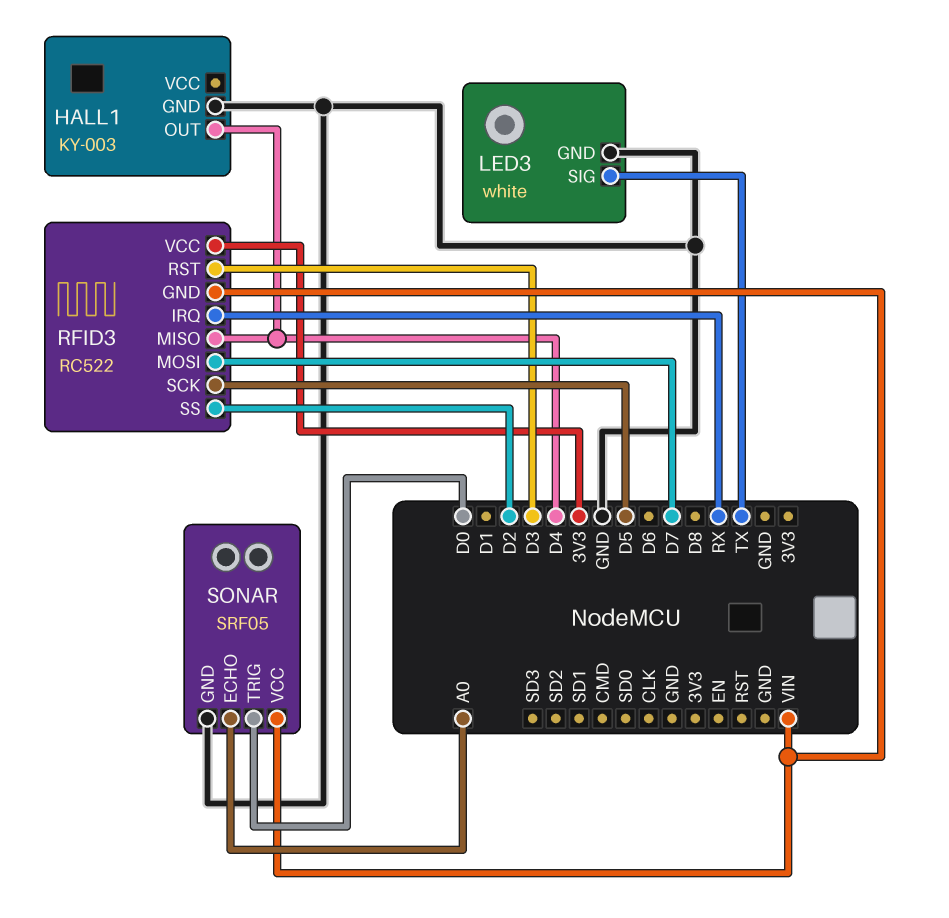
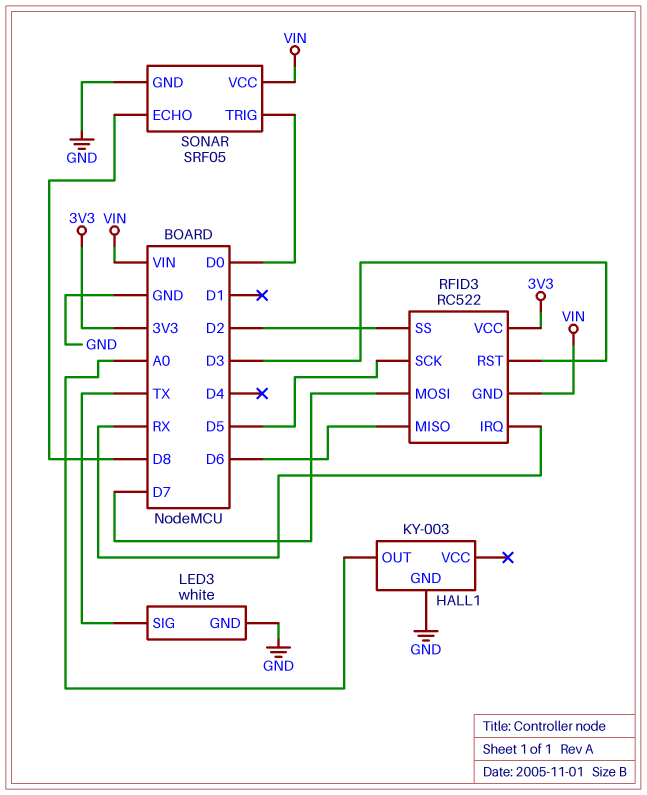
HALL1 pin OUT: D4 -> A0
RFID3 pin MISO: D4 -> D6
SONAR pin ECHO: A0 -> D8

